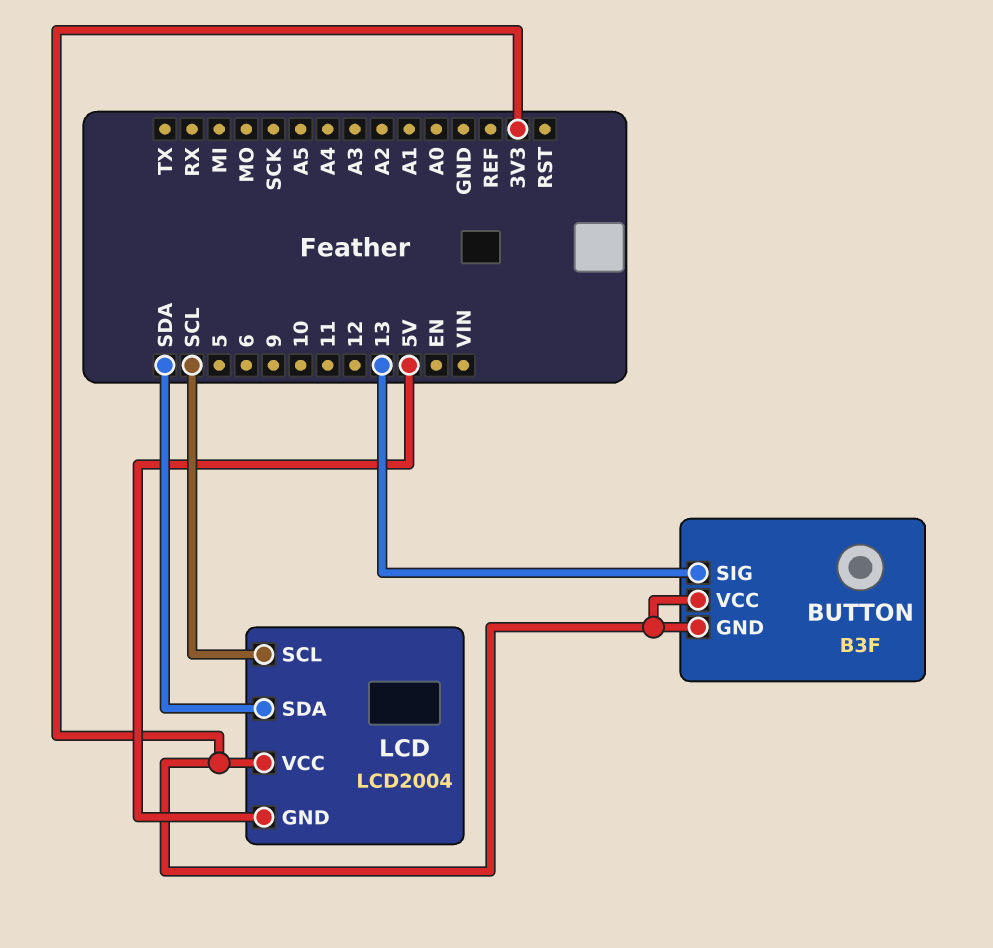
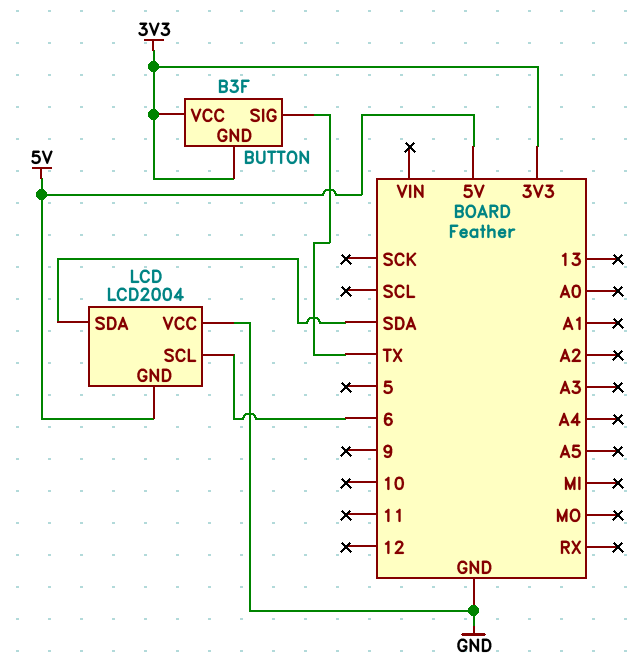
BUTTON pin SIG: 13 -> TX
LCD pin SCL: SCL -> 6
LCD pin VCC: 3V3 -> GND

